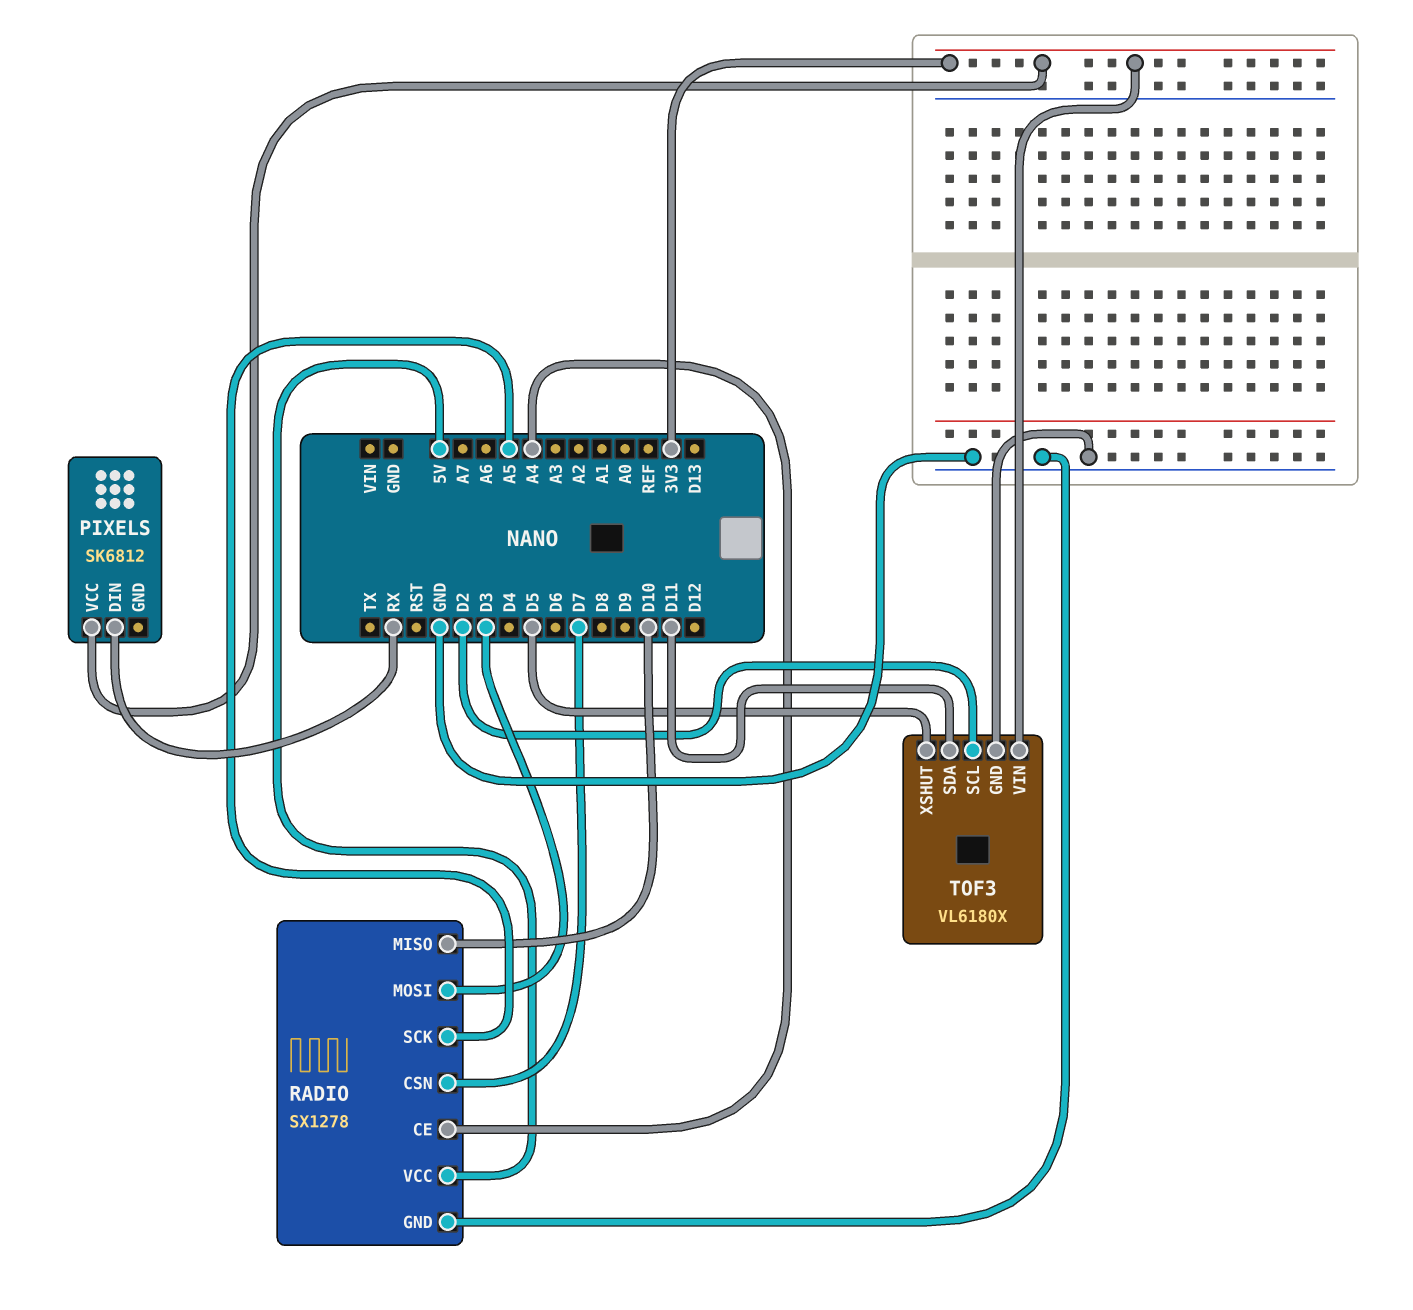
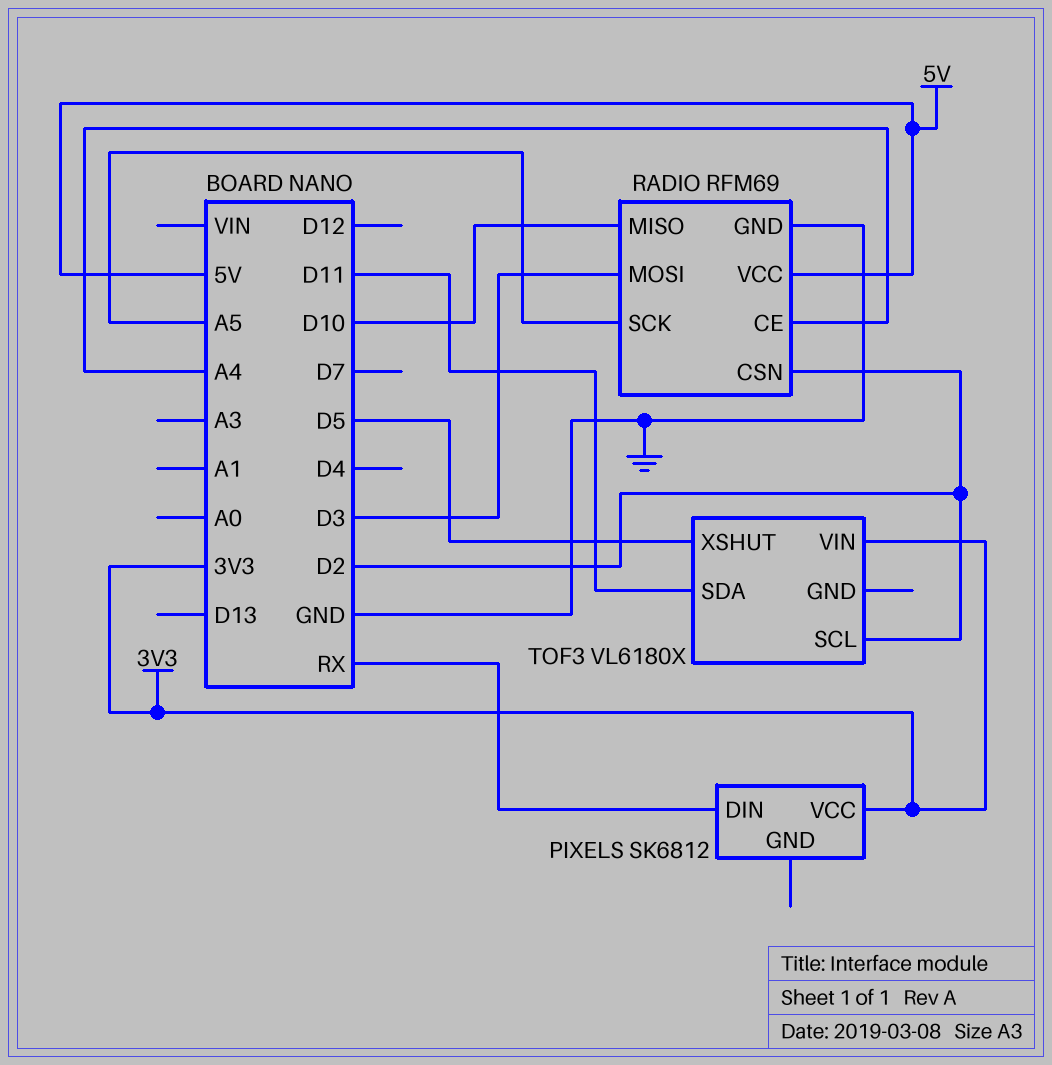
RADIO: SX1278 -> RFM69
RADIO pin CSN: D7 -> D2
TOF3 pin GND: GND -> none

